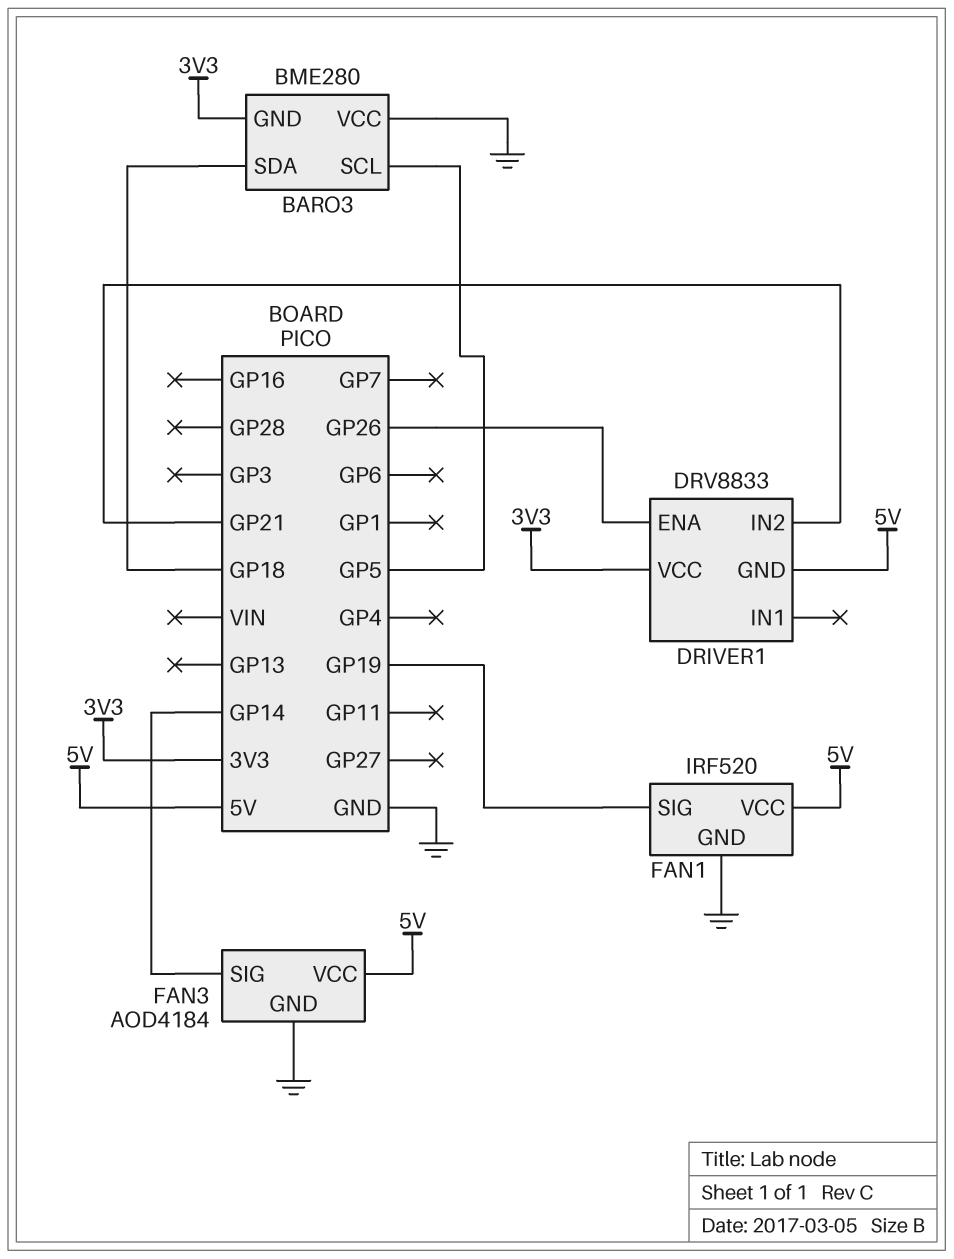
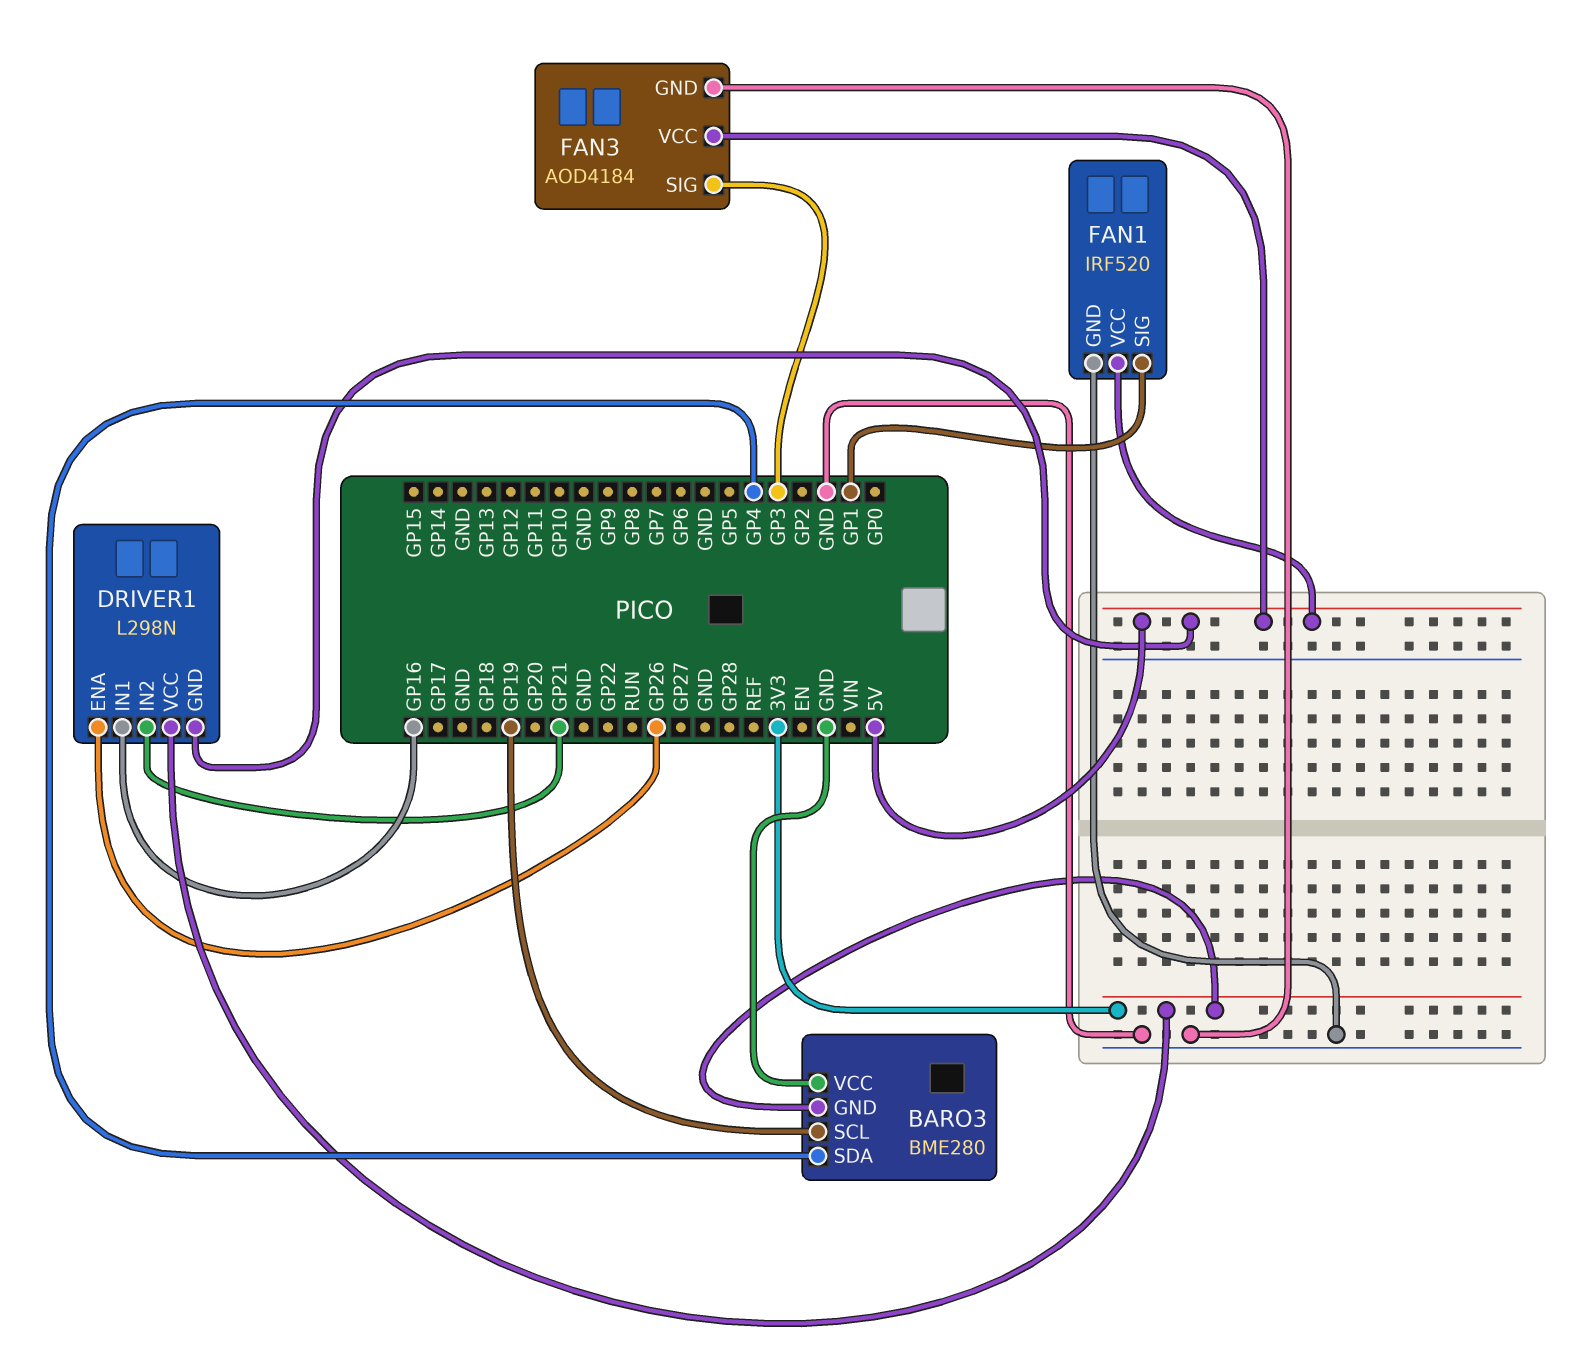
BARO3 pin SCL: GP5 -> GP19
BARO3 pin SDA: GP18 -> GP4
DRIVER1: DRV8833 -> L298N
DRIVER1 pin IN1: none -> GP16
FAN1 pin SIG: GP19 -> GP1
FAN3 pin SIG: GP14 -> GP3

